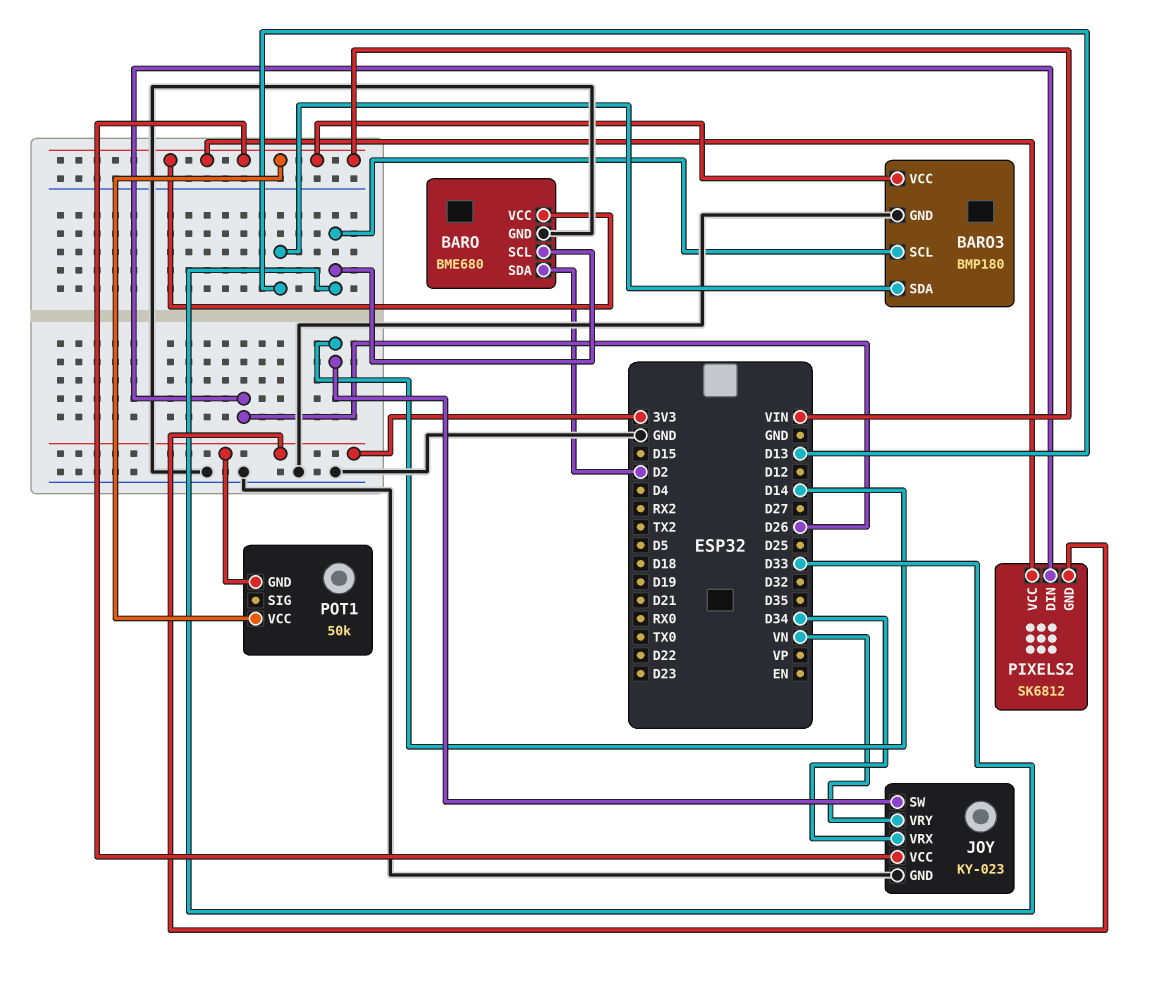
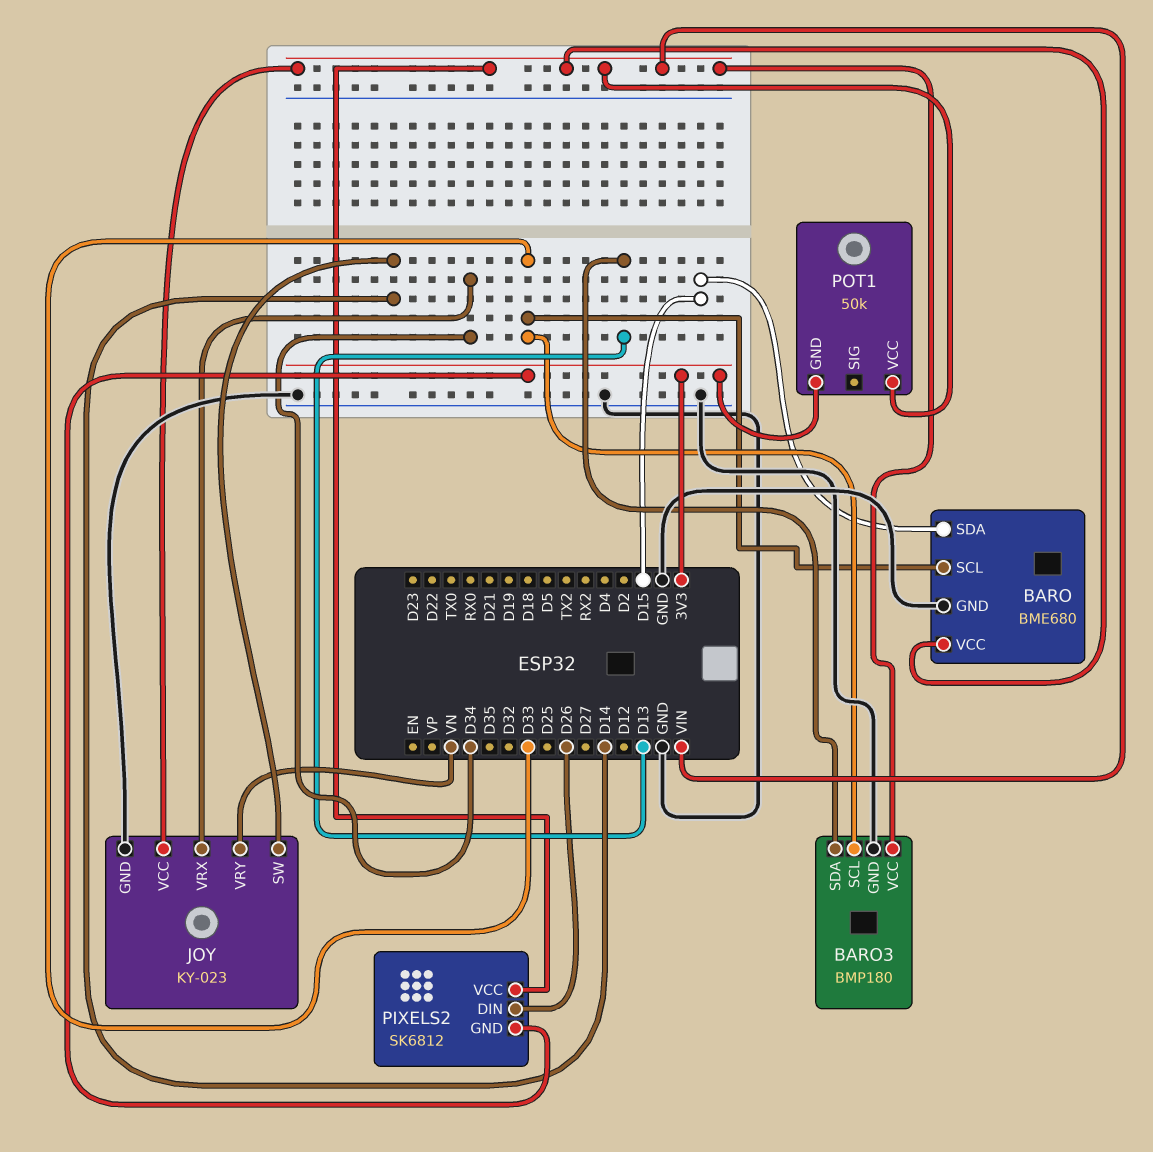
BARO pin SDA: D2 -> D15

